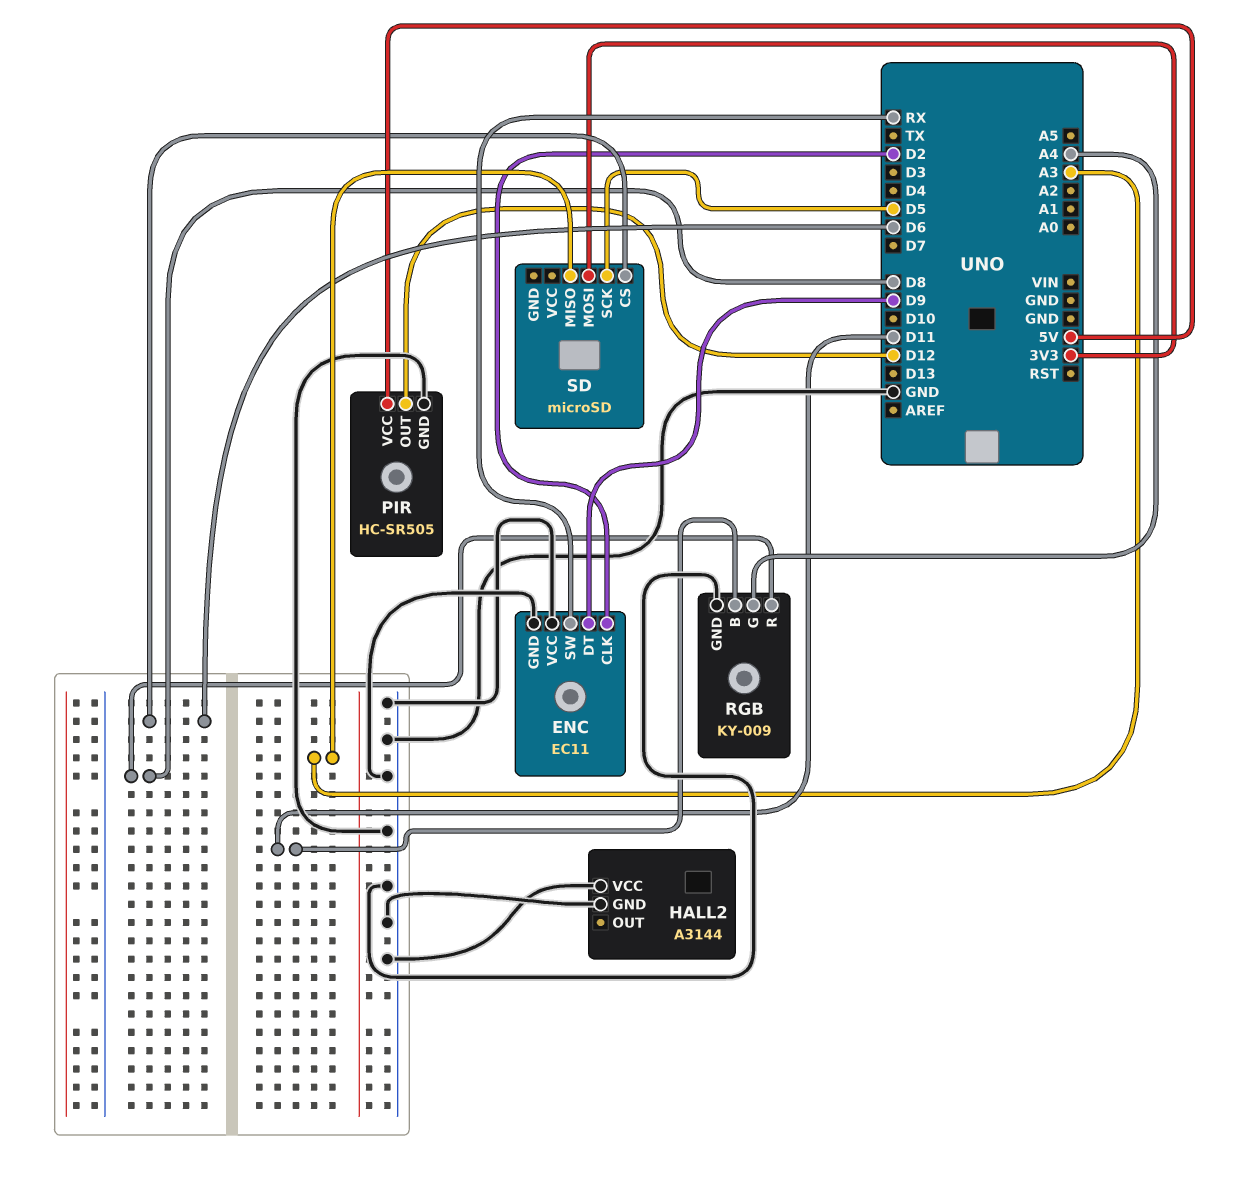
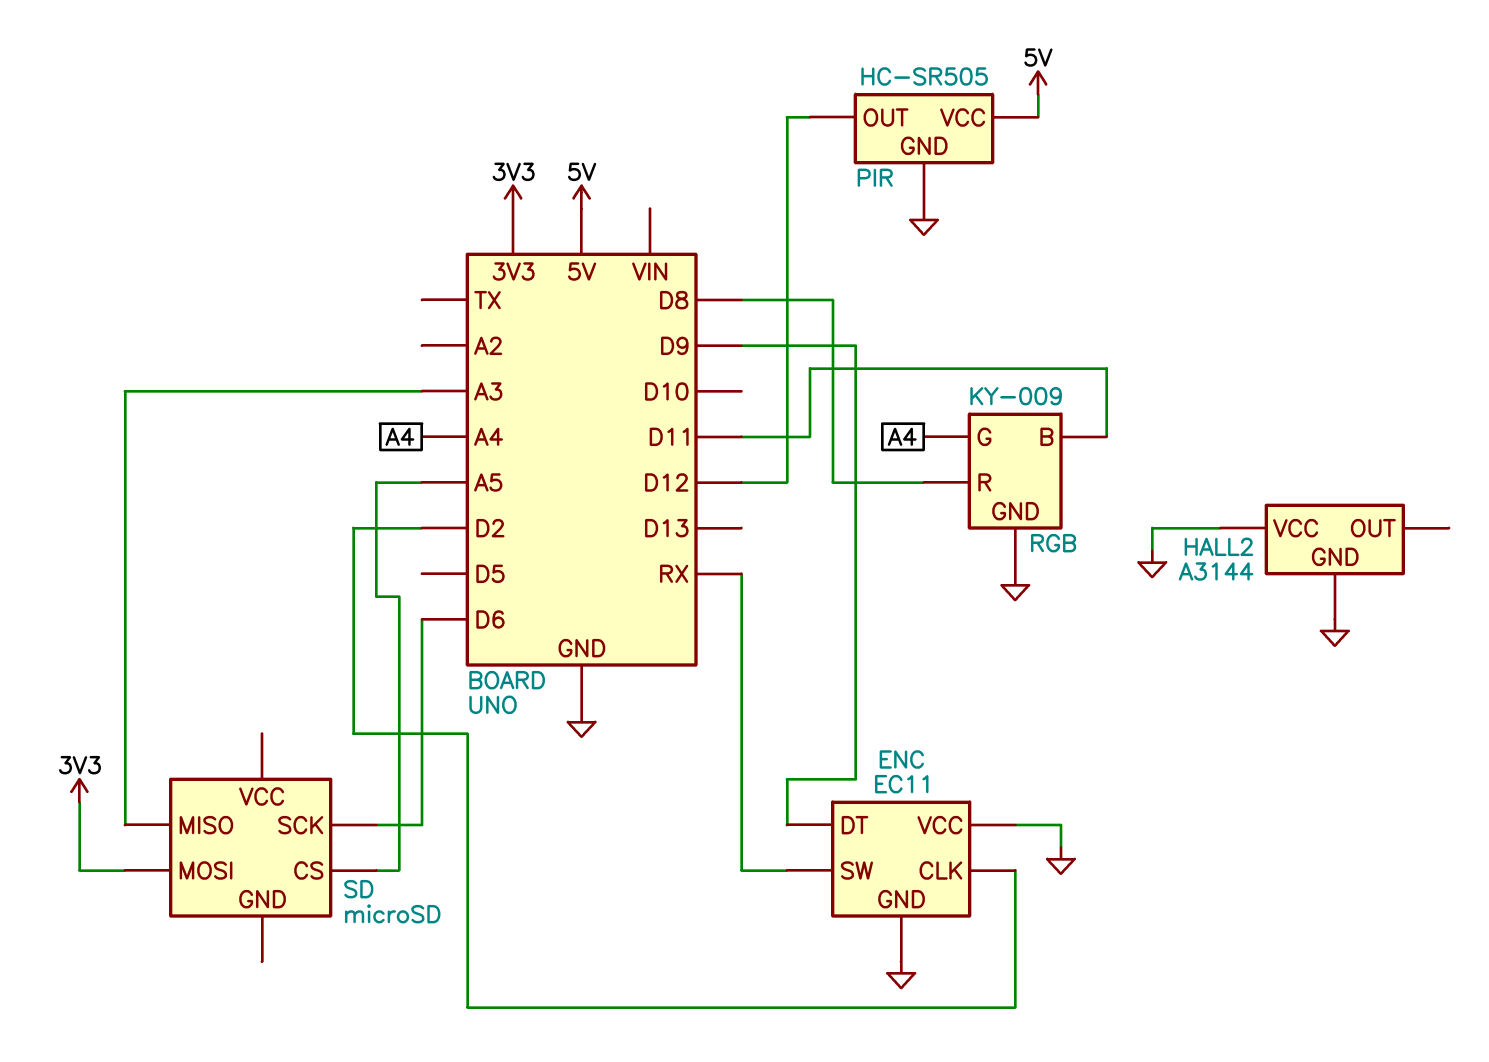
SD pin CS: D6 -> A5
SD pin SCK: D5 -> D6

